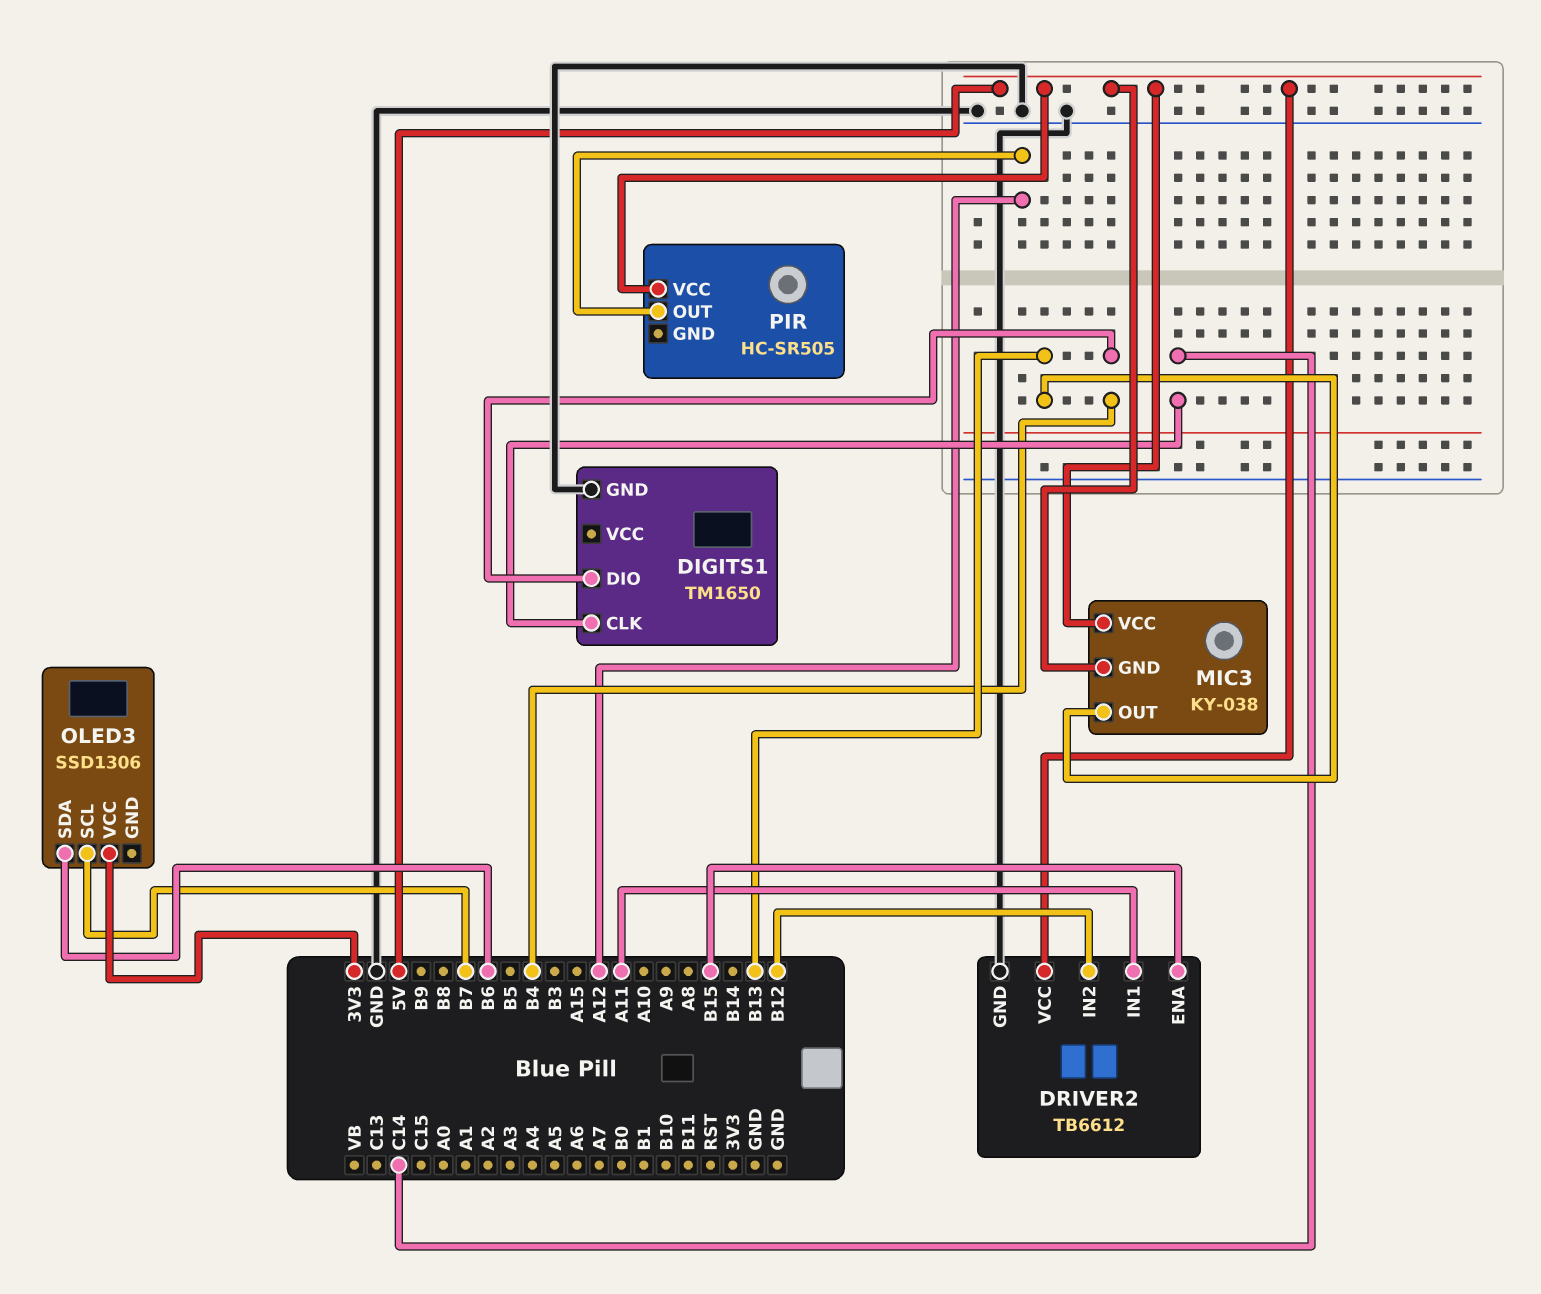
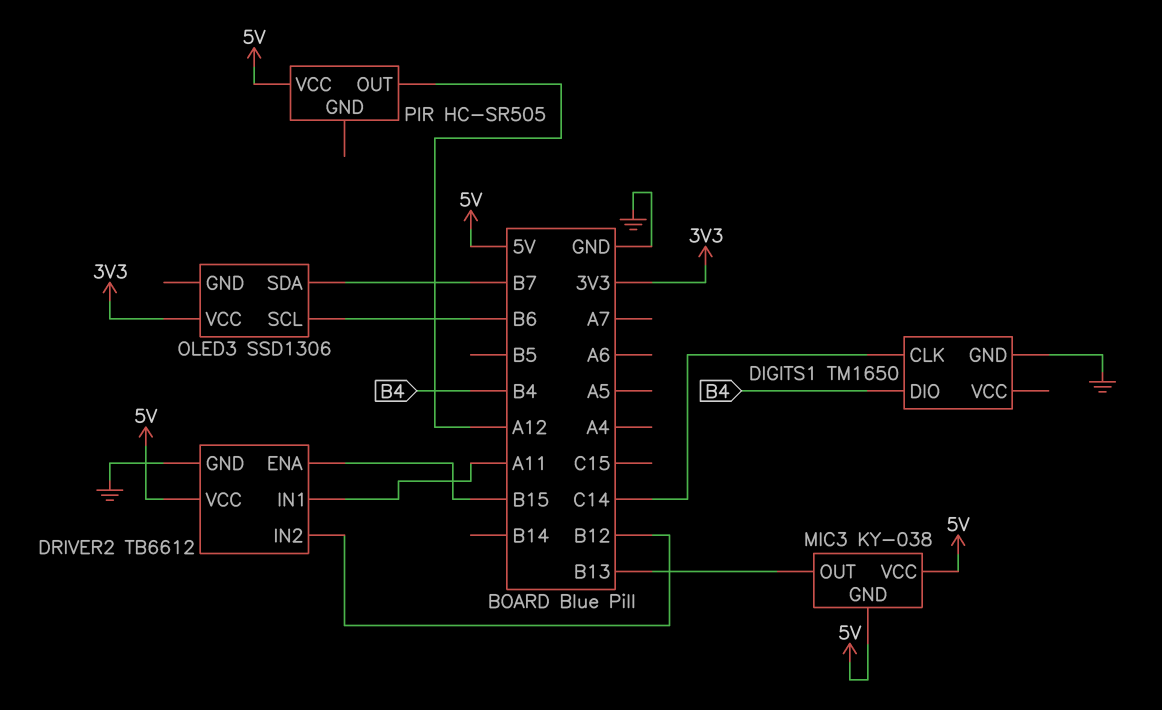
OLED3 pin SCL: B7 -> B6
OLED3 pin SDA: B6 -> B7

